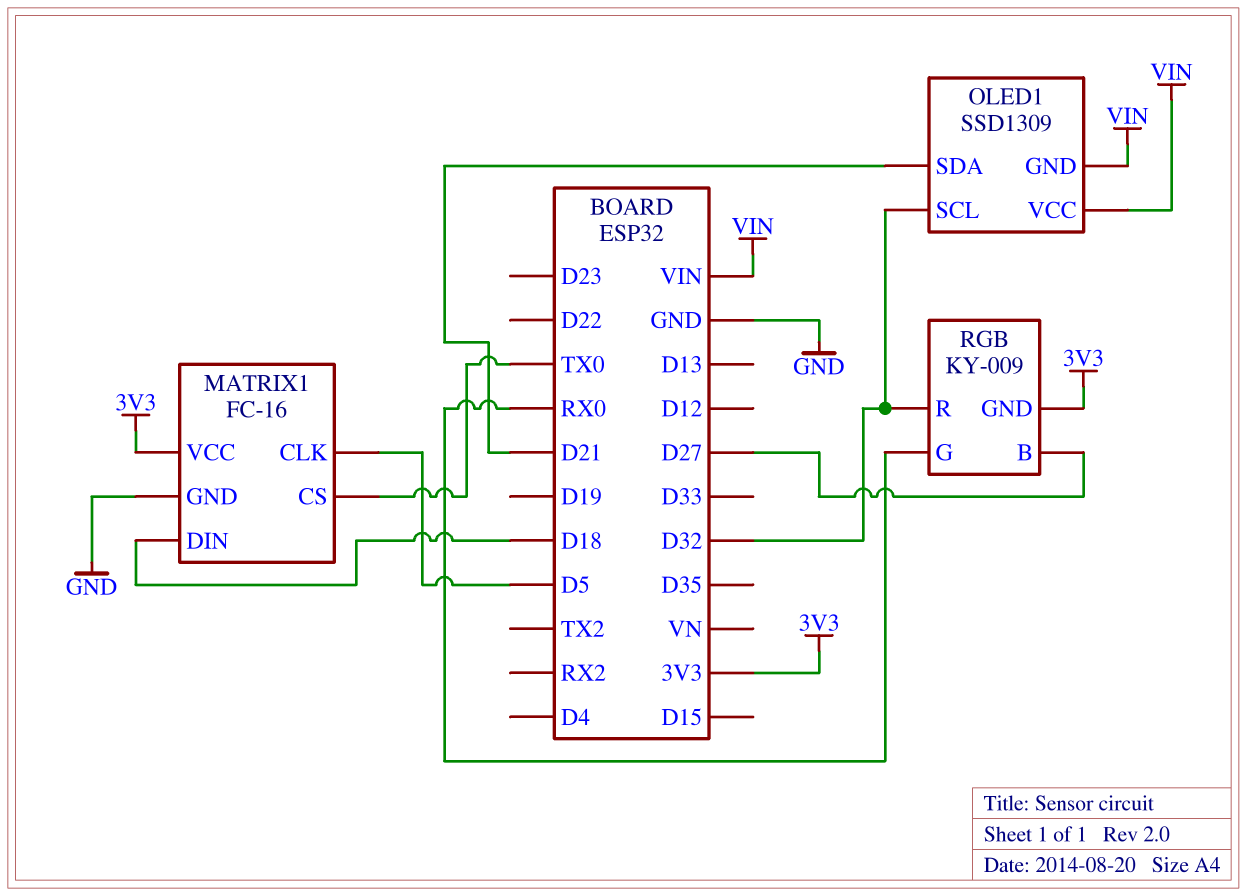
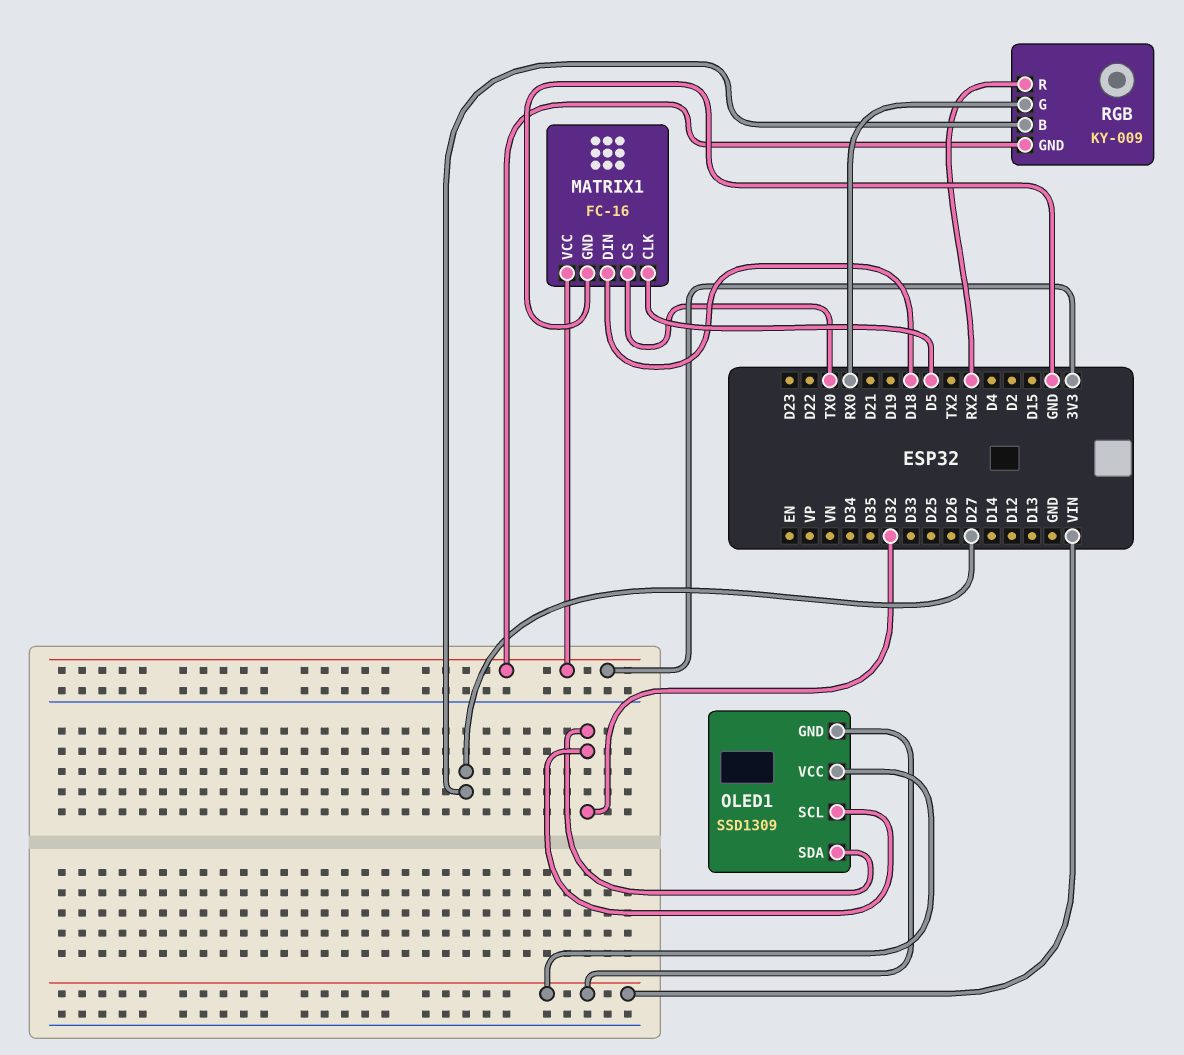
OLED1 pin SDA: D21 -> D32
RGB pin R: D32 -> RX2

